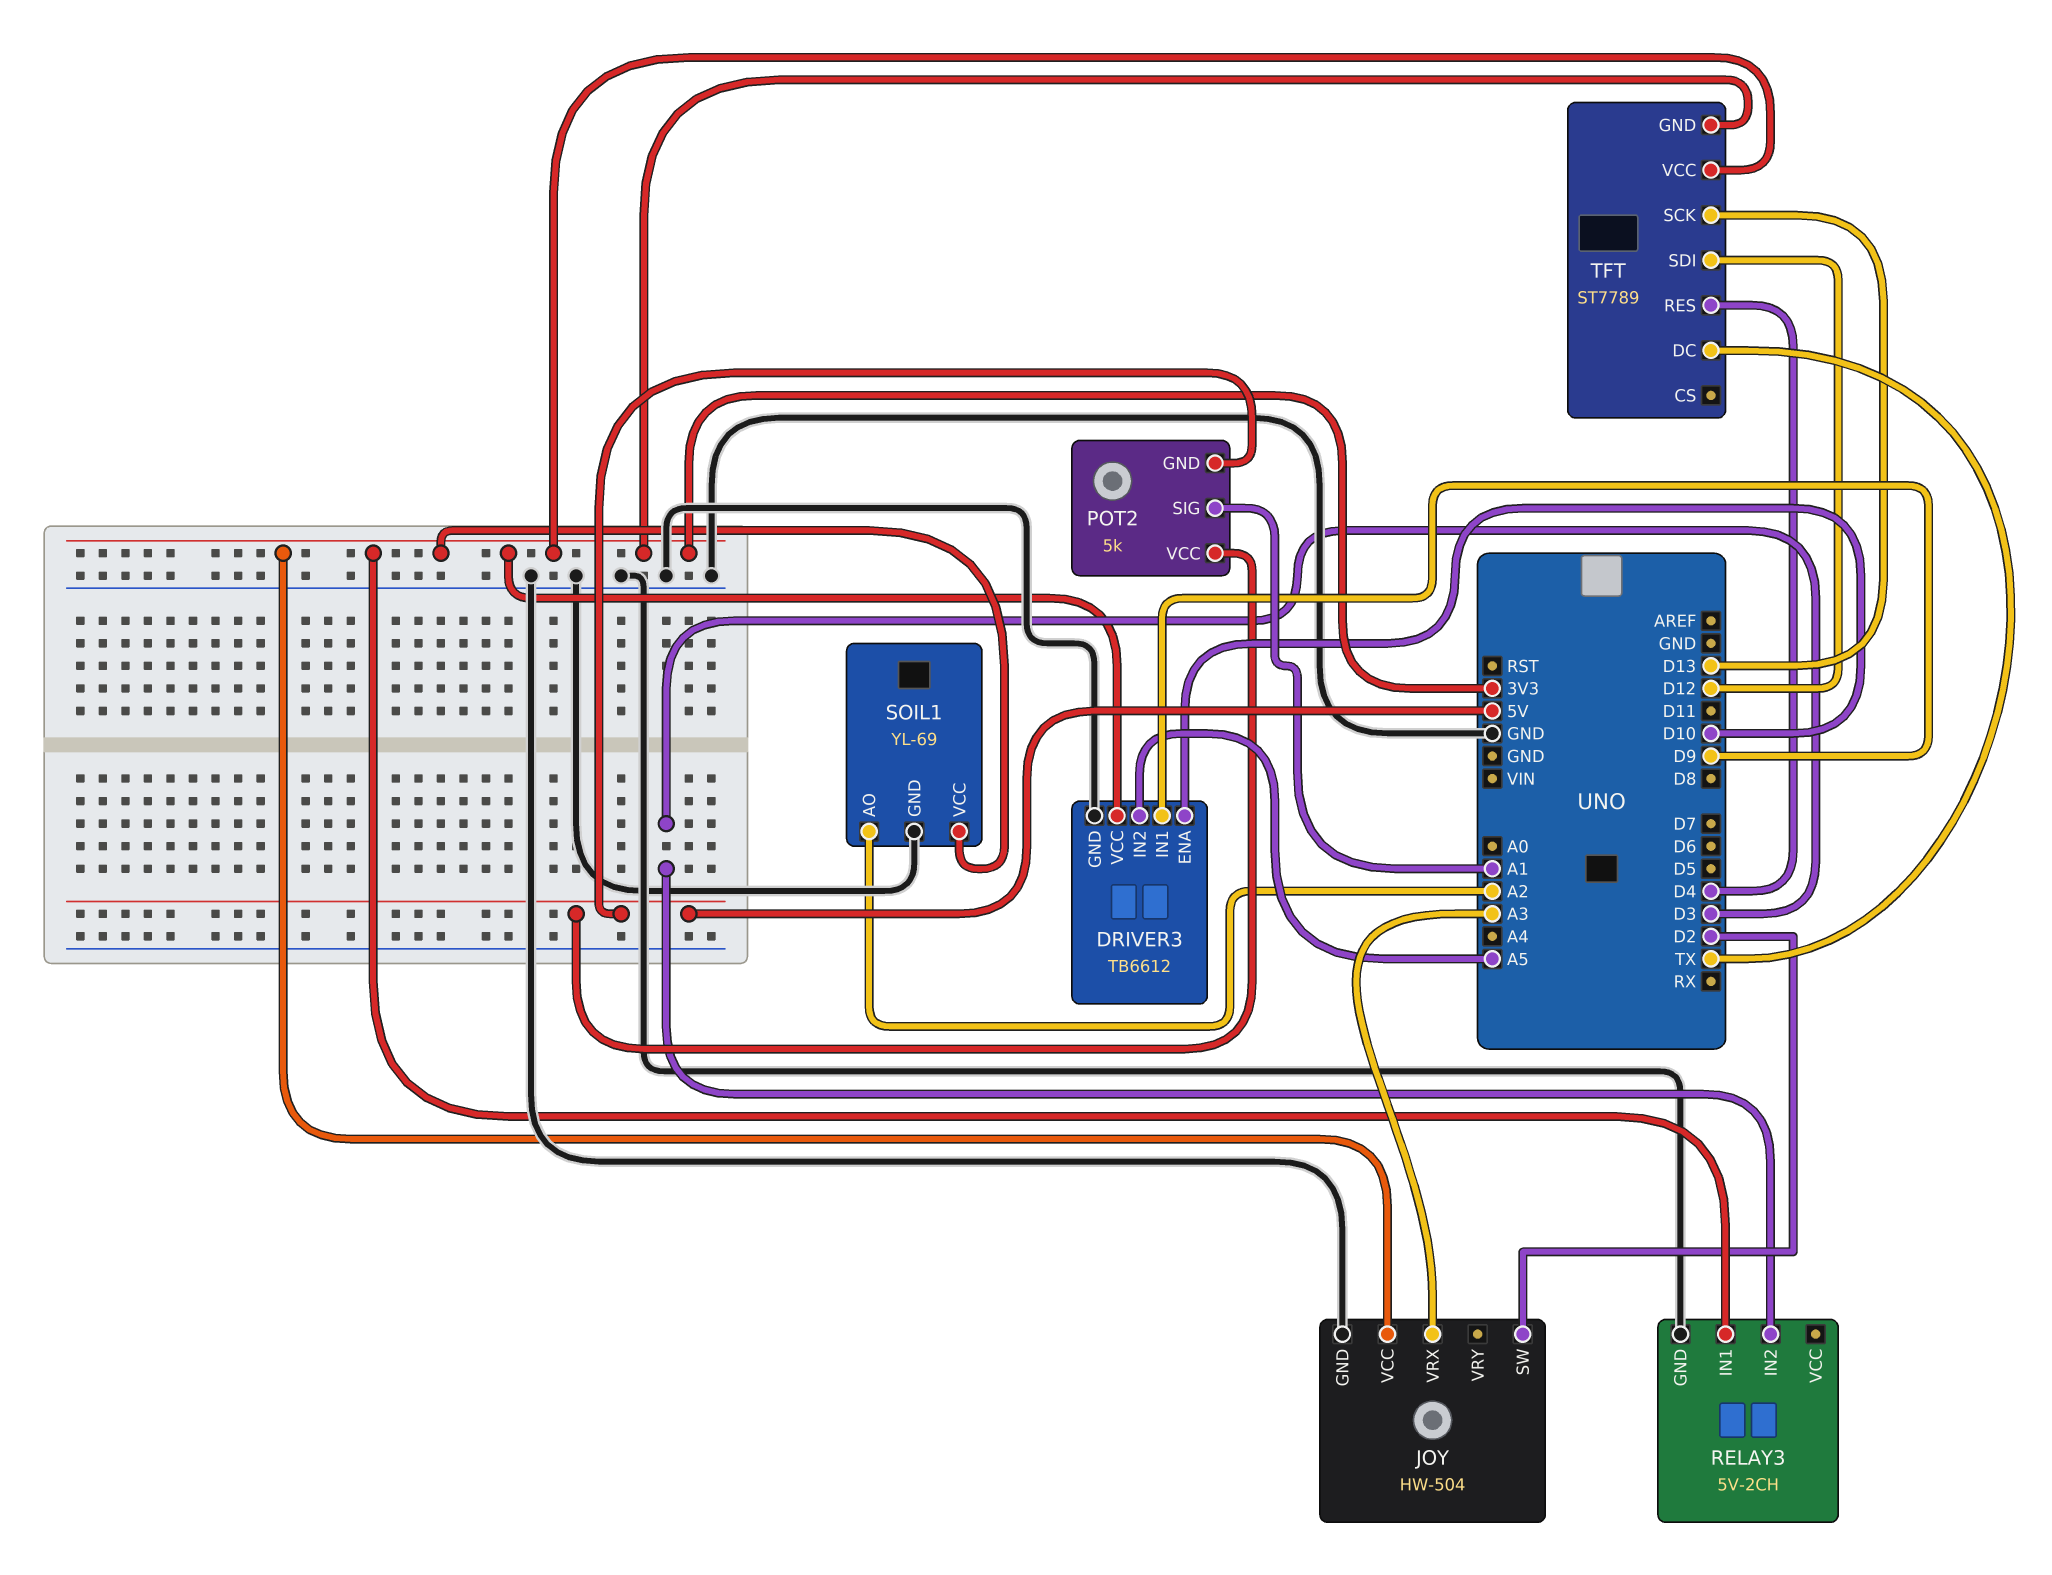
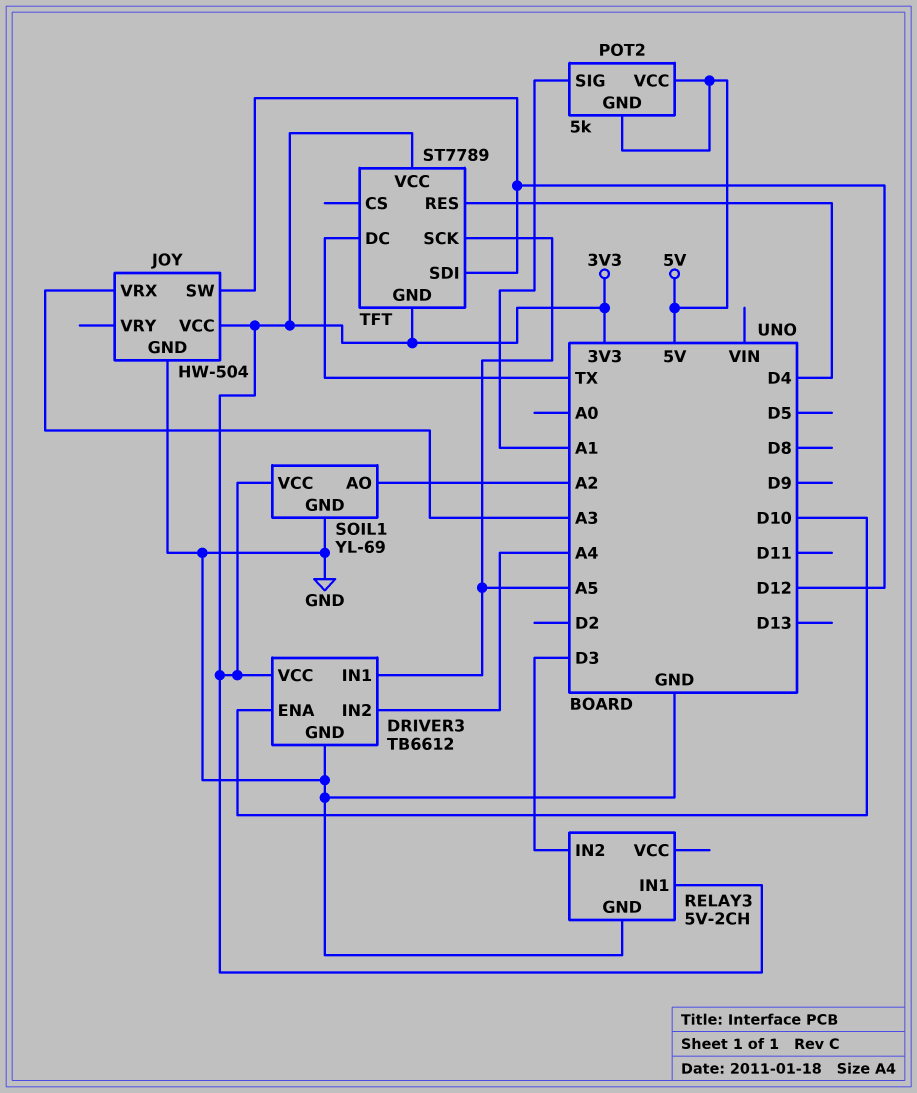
DRIVER3 pin IN1: D9 -> A5
DRIVER3 pin IN2: A5 -> A4
JOY pin SW: D2 -> D12
TFT pin SCK: D13 -> A5

